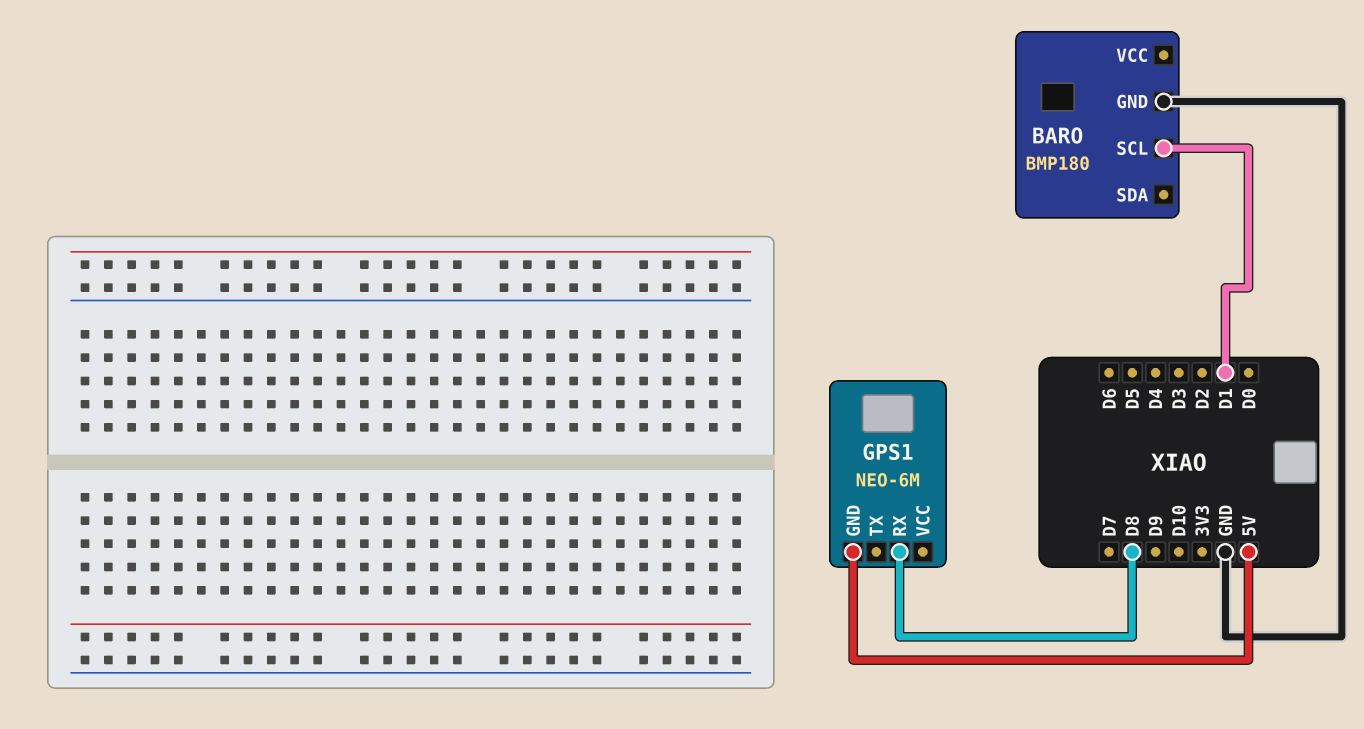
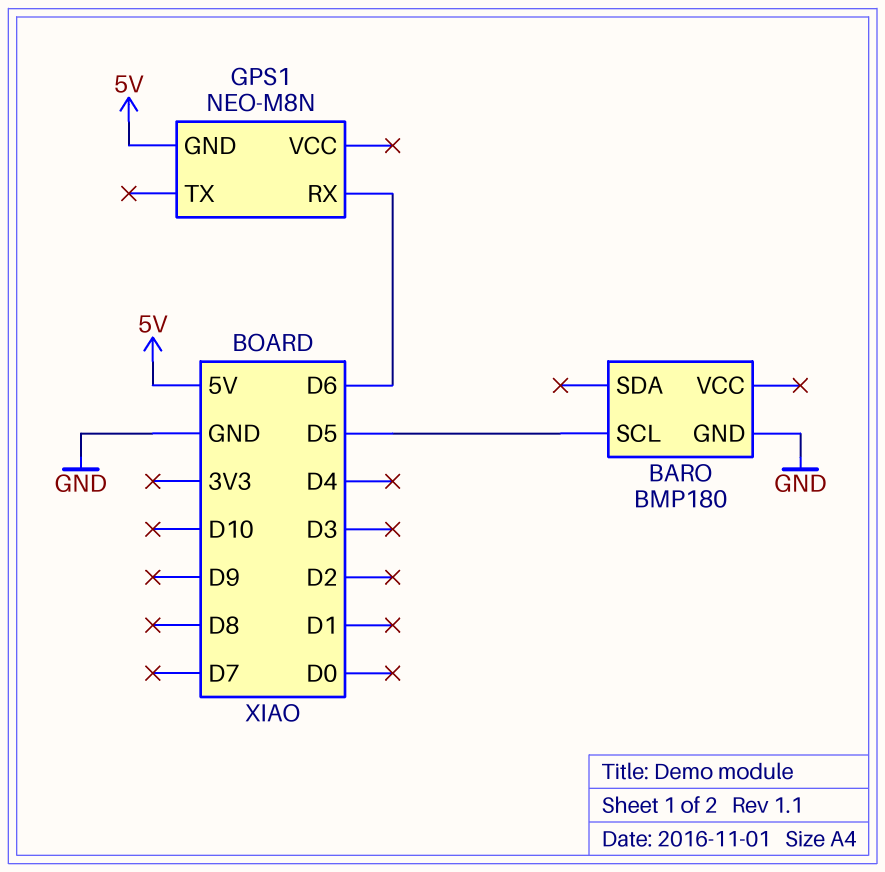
BARO pin SCL: D1 -> D5
GPS1: NEO-6M -> NEO-M8N
GPS1 pin RX: D8 -> D6

